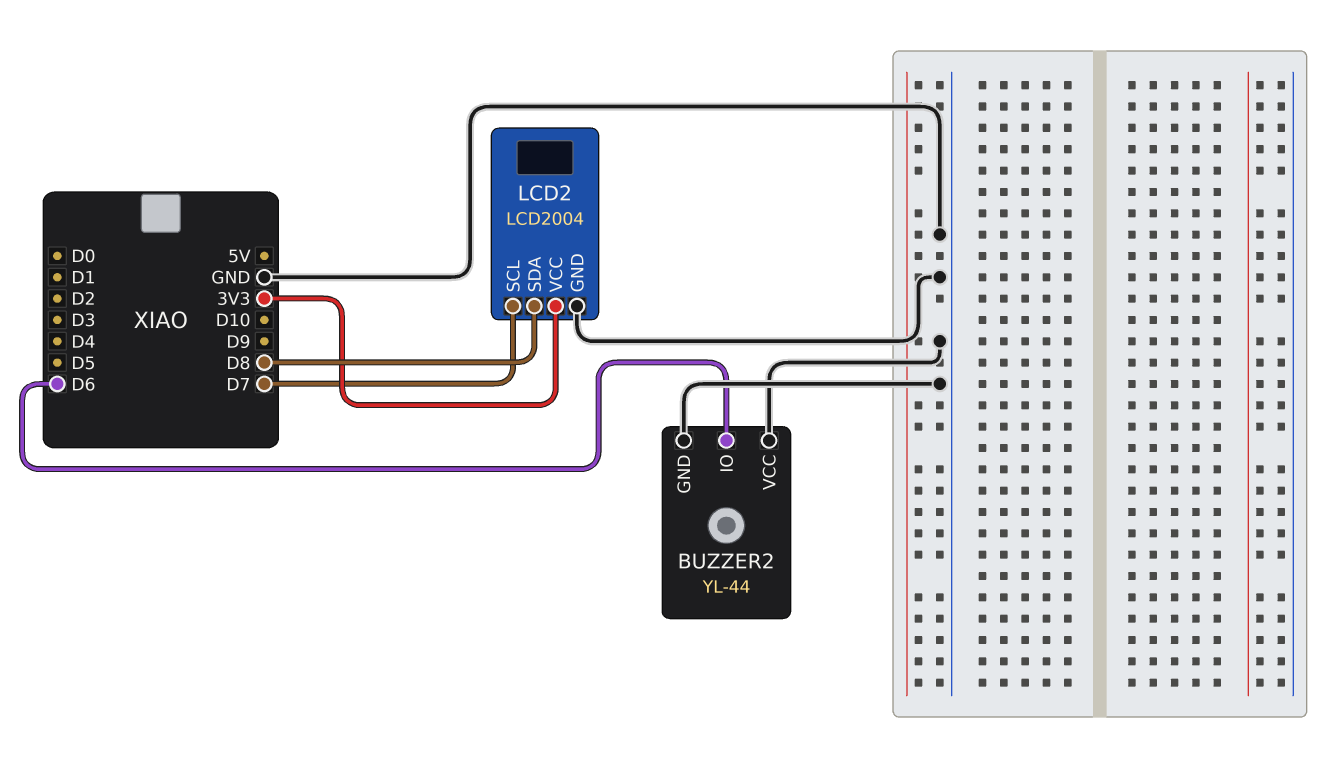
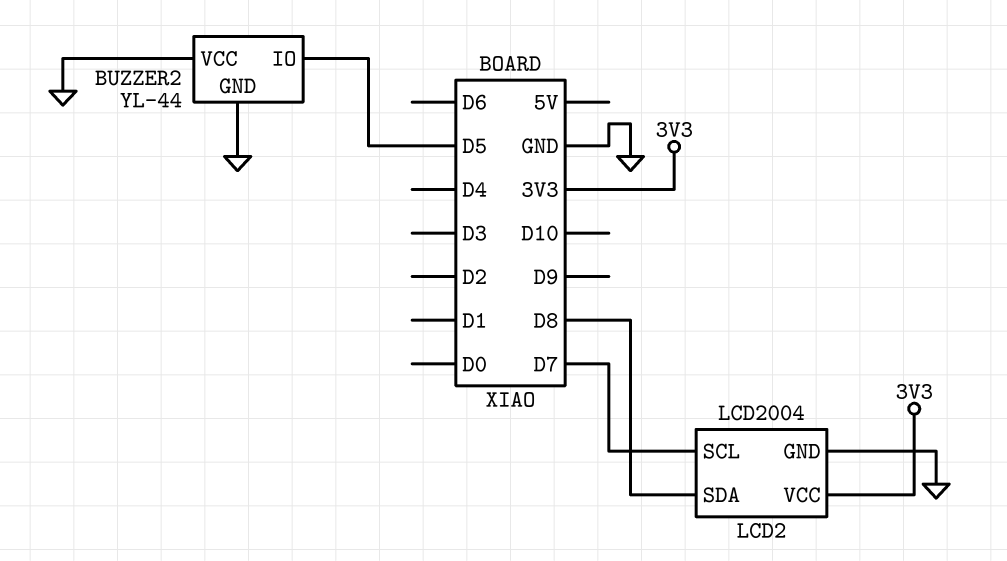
BUZZER2 pin IO: D6 -> D5

